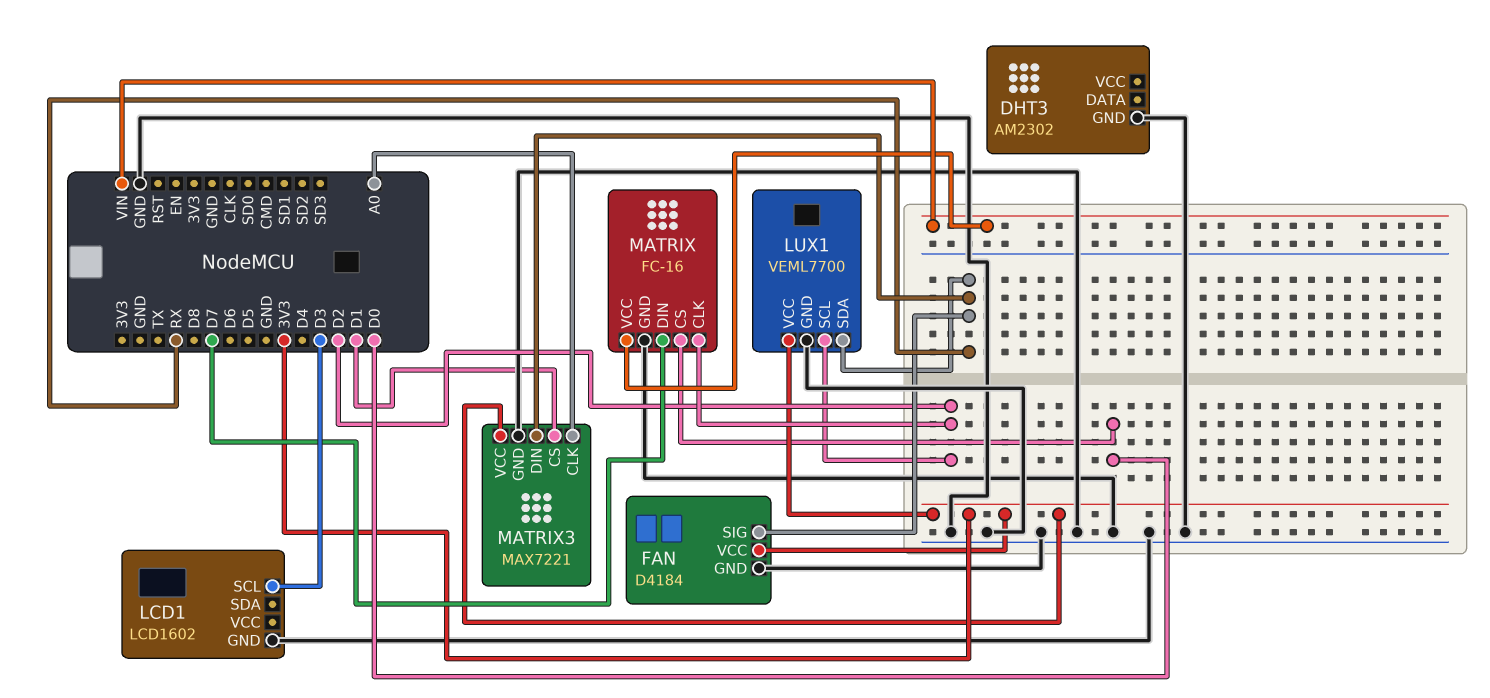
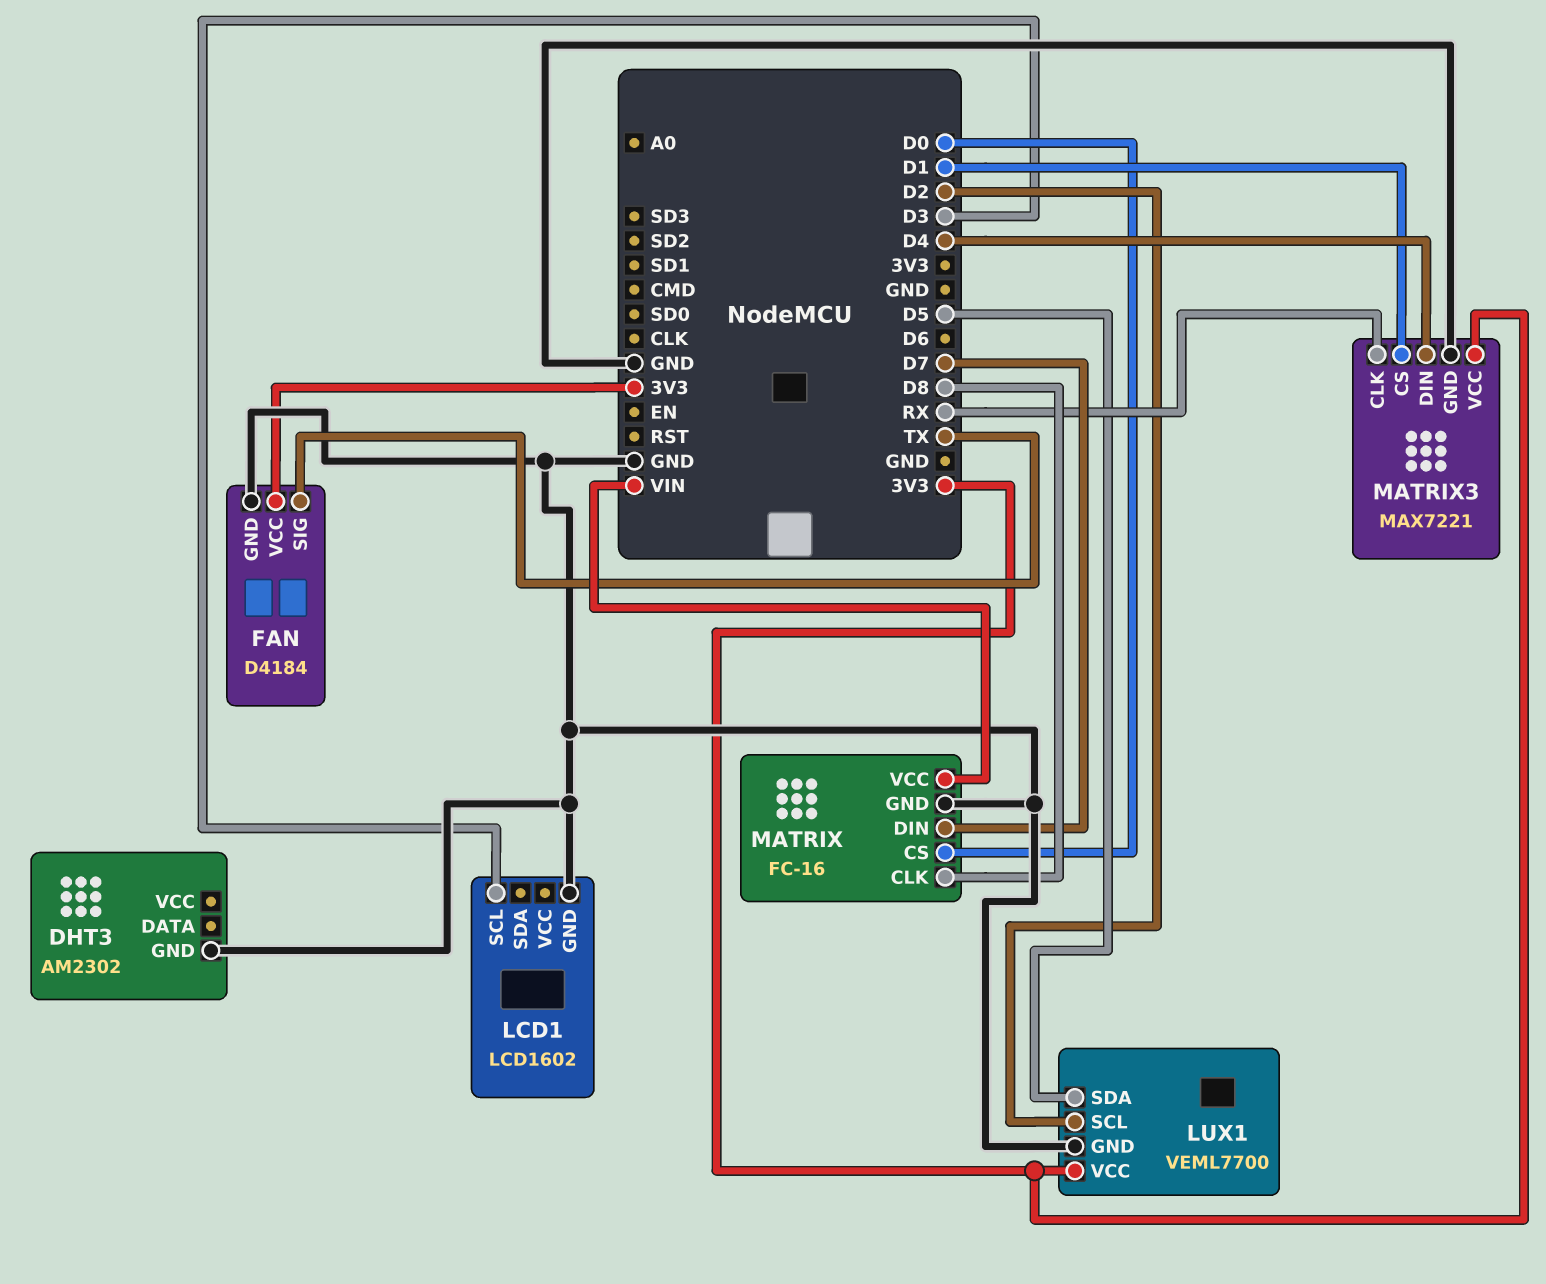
FAN pin SIG: RX -> TX
LUX1 pin SDA: RX -> D5
MATRIX pin CLK: D2 -> D8
MATRIX3 pin CLK: A0 -> RX
MATRIX3 pin DIN: RX -> D4

